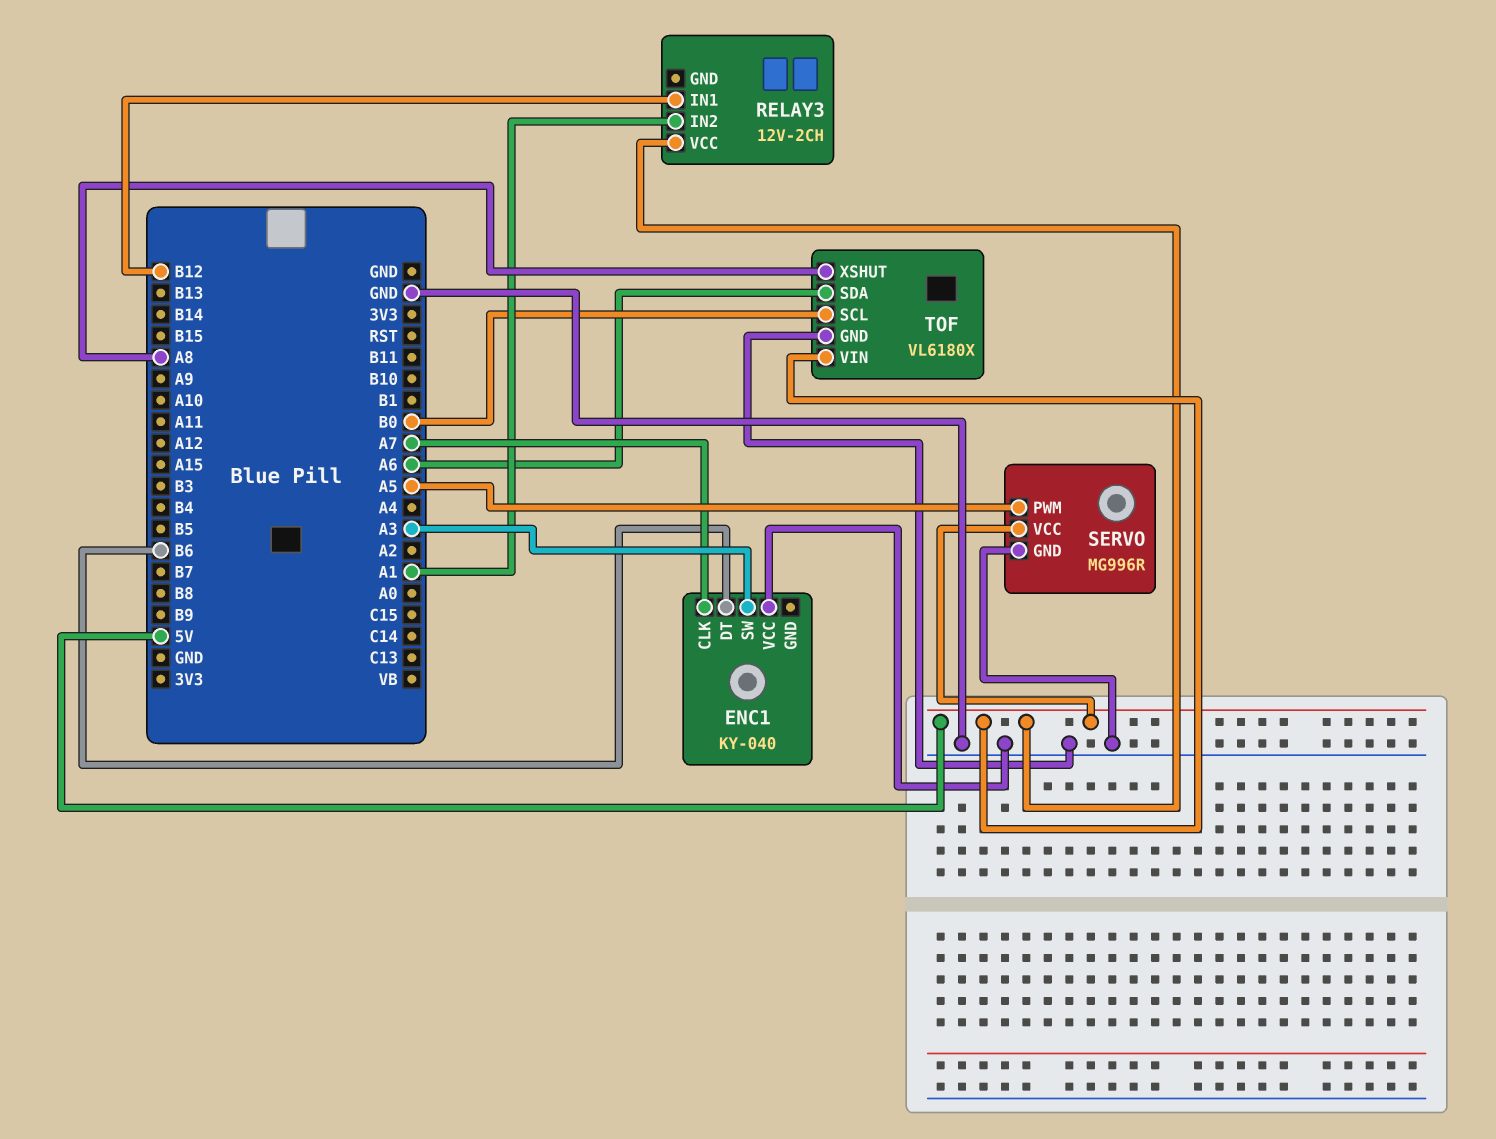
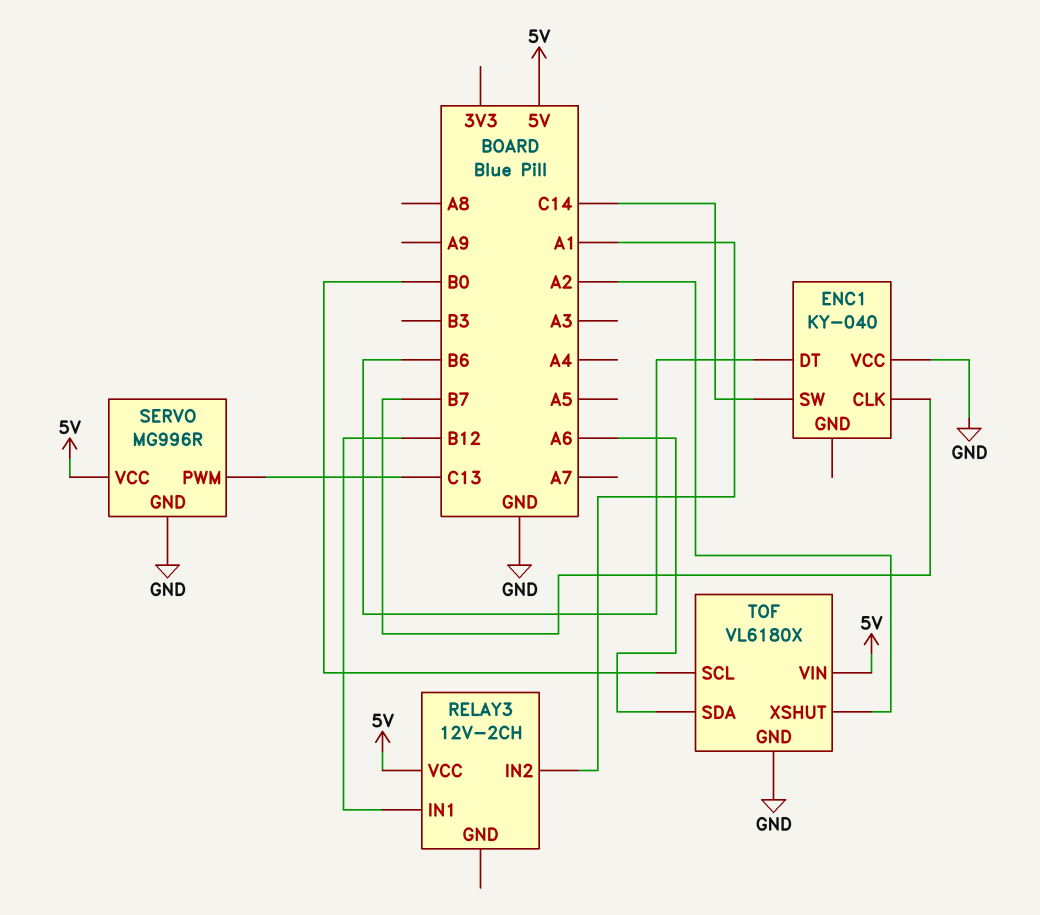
ENC1 pin CLK: A7 -> B7
ENC1 pin SW: A3 -> C14
SERVO pin PWM: A5 -> C13
TOF pin XSHUT: A8 -> A2

